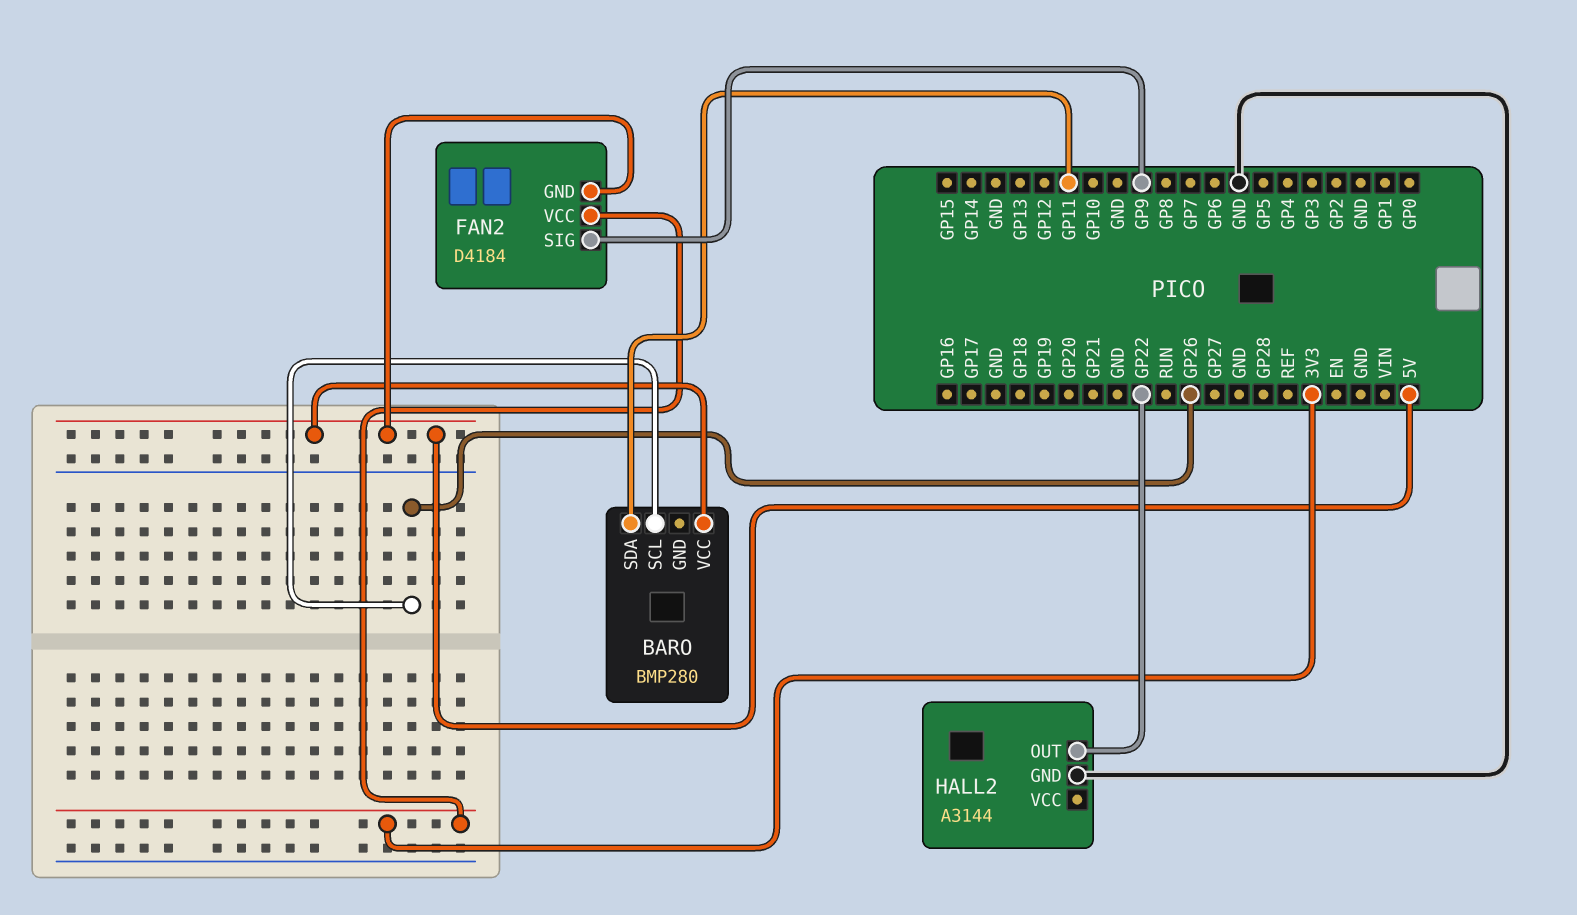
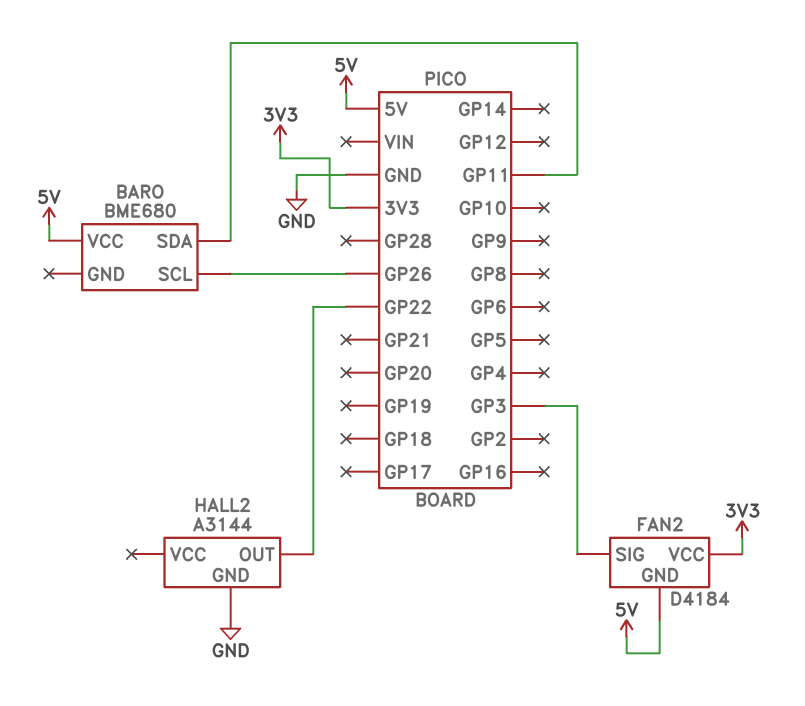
BARO: BMP280 -> BME680
FAN2 pin SIG: GP9 -> GP3

